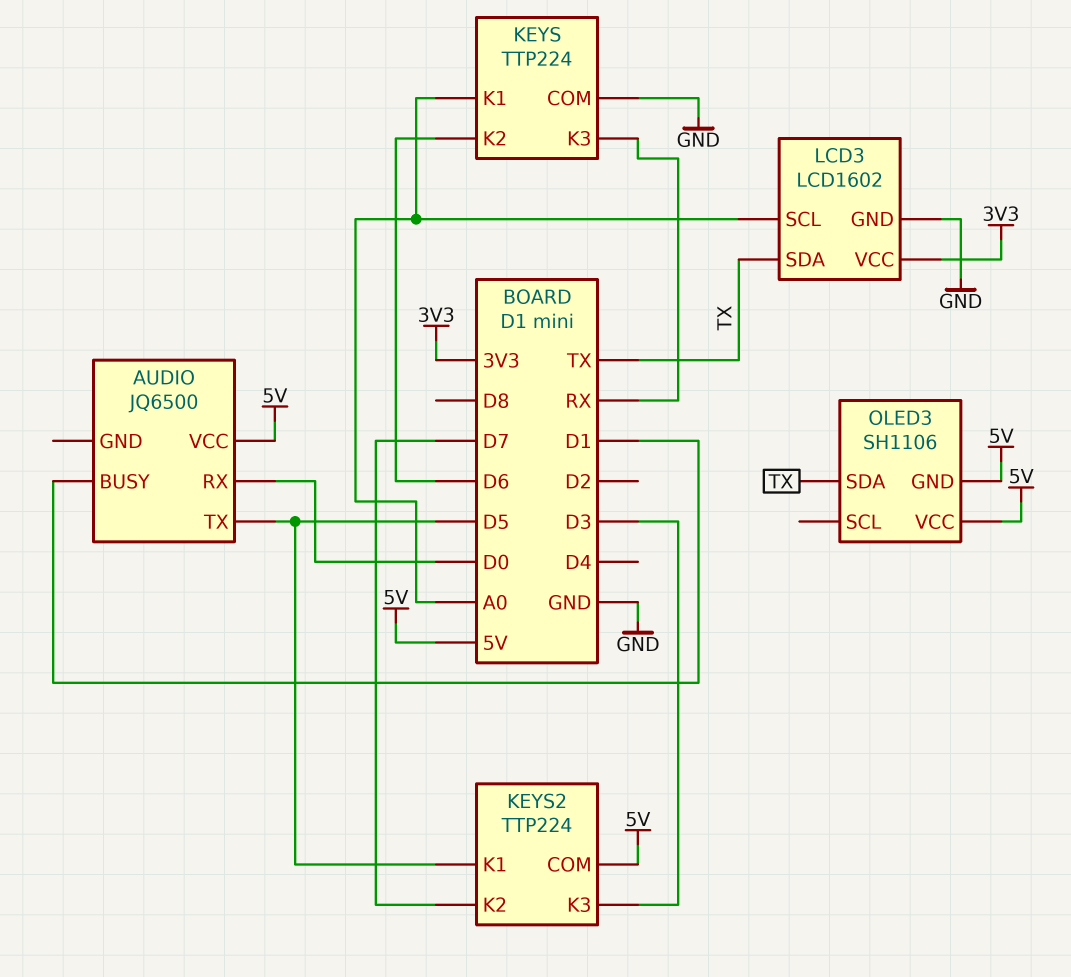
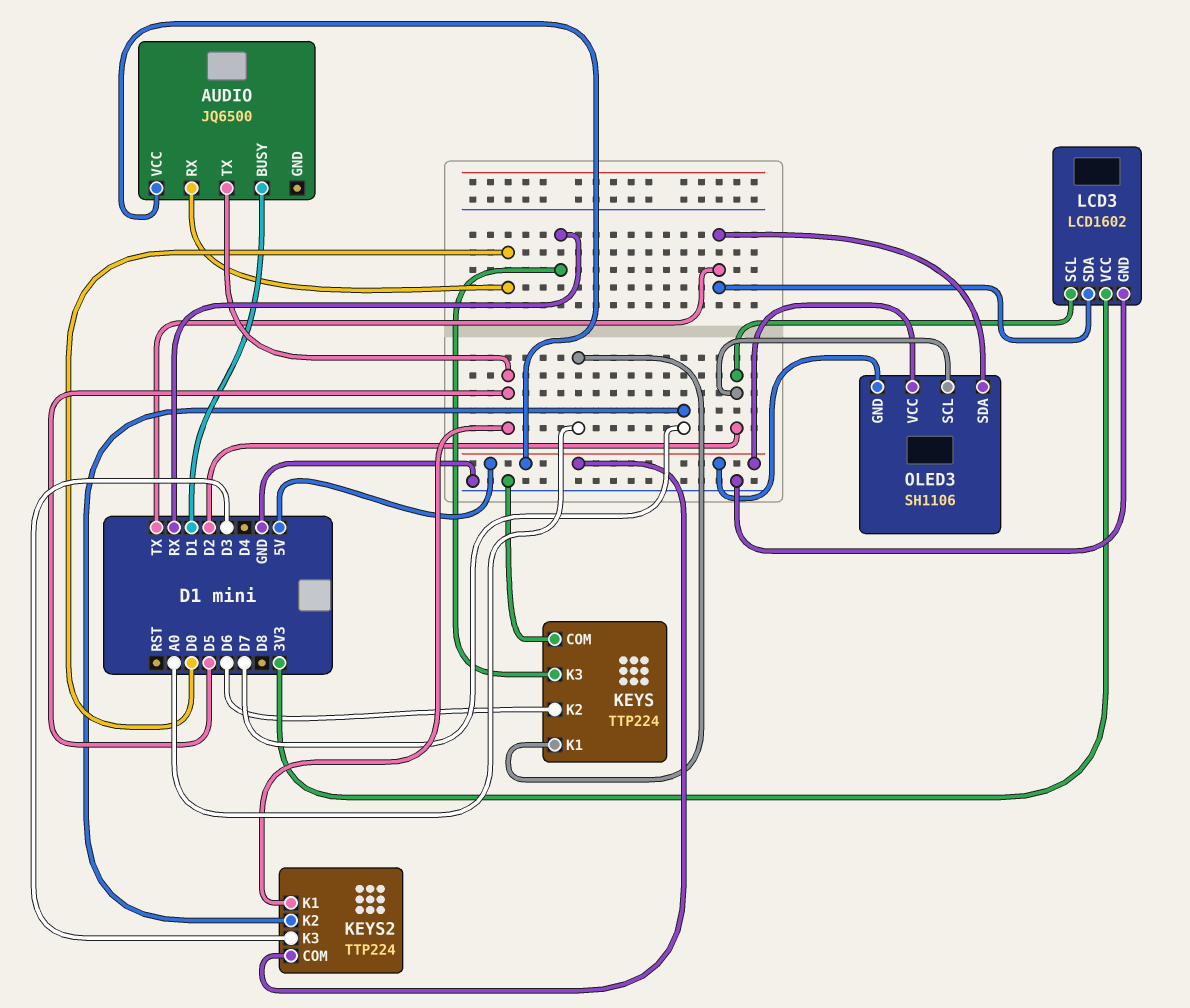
LCD3 pin SCL: A0 -> D2
OLED3 pin SCL: none -> D2

